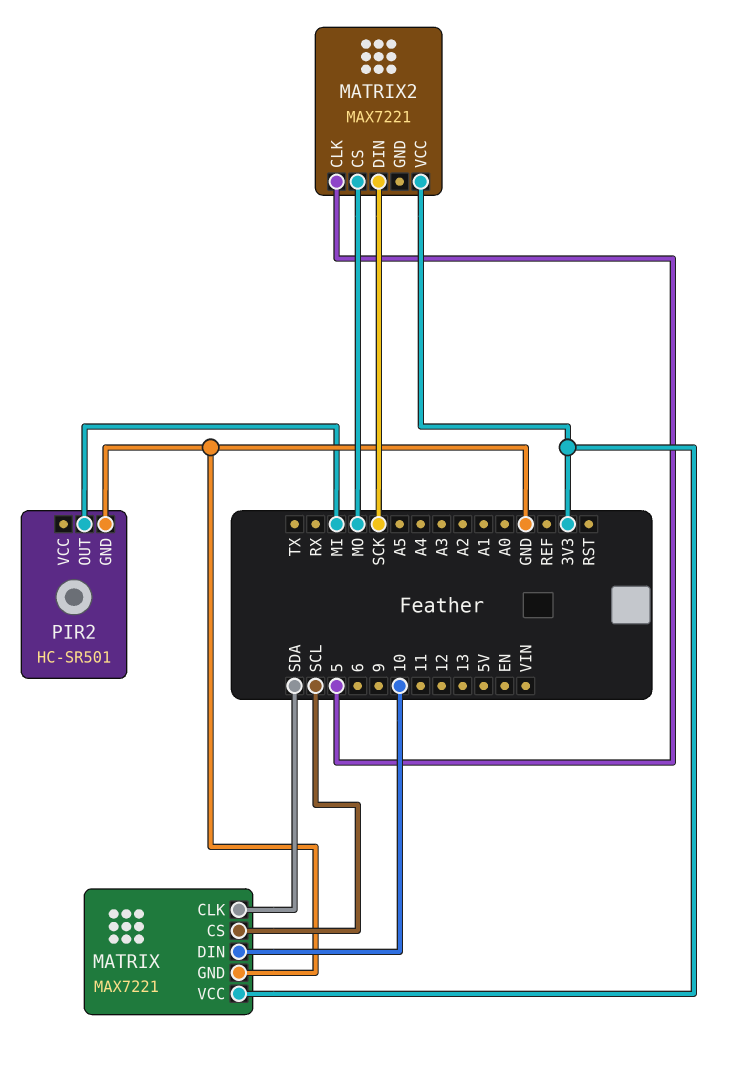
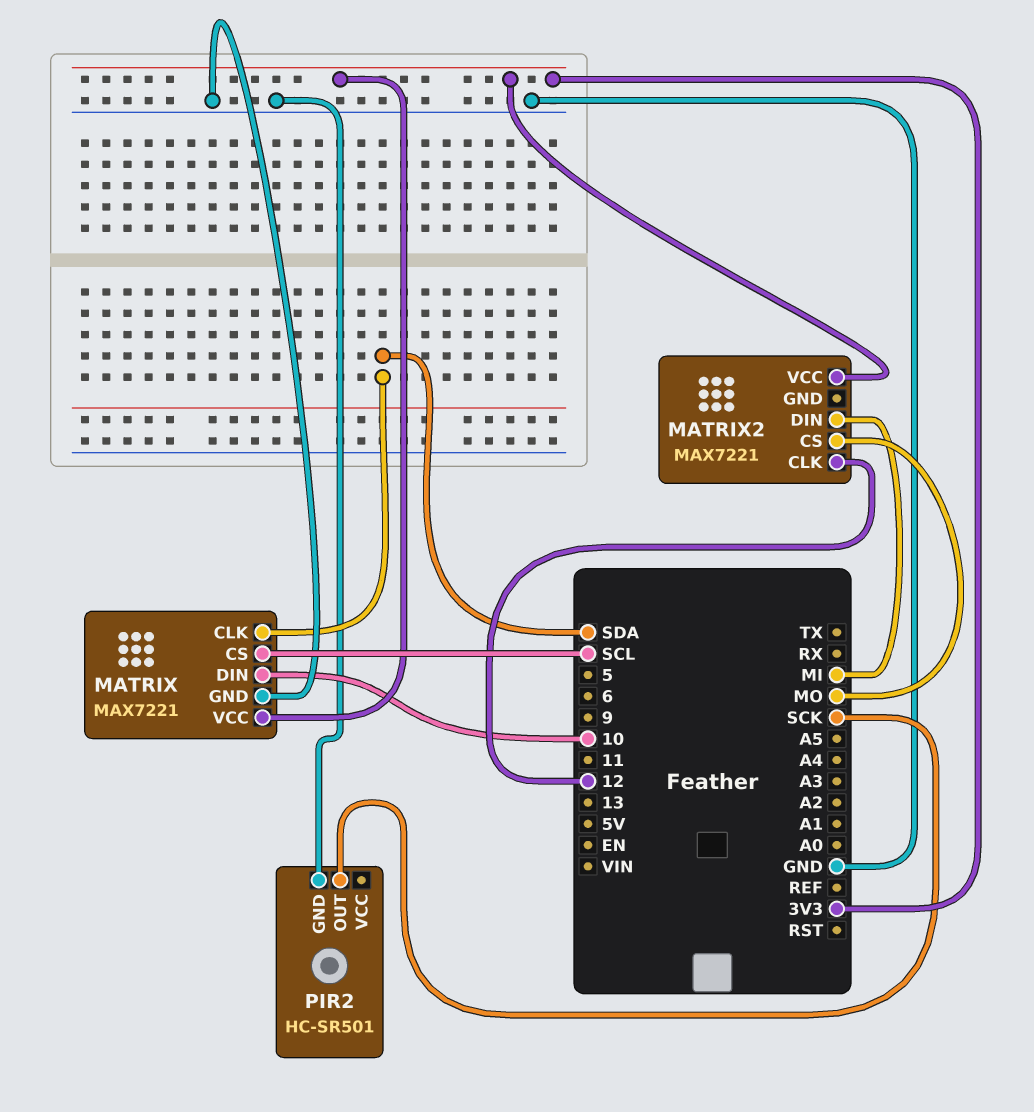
MATRIX2 pin CLK: 5 -> 12
MATRIX2 pin DIN: SCK -> MI
PIR2 pin OUT: MI -> SCK

